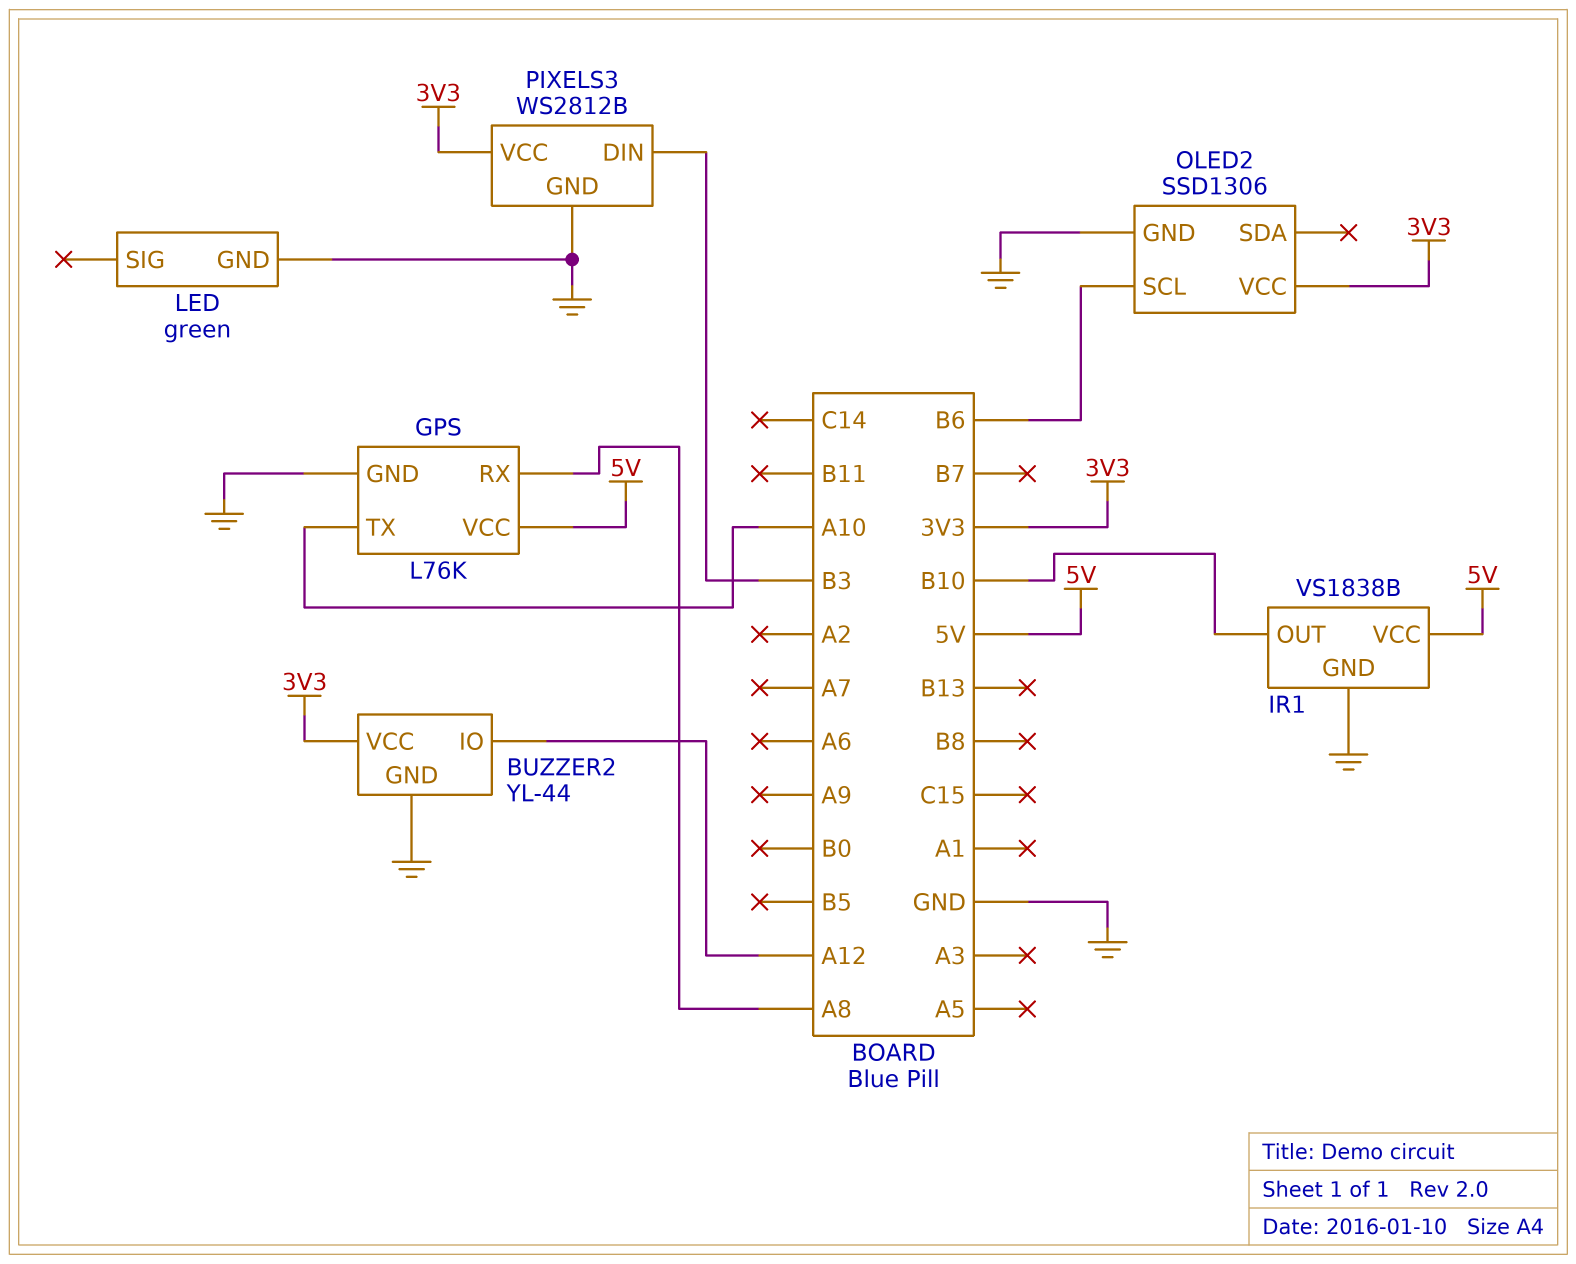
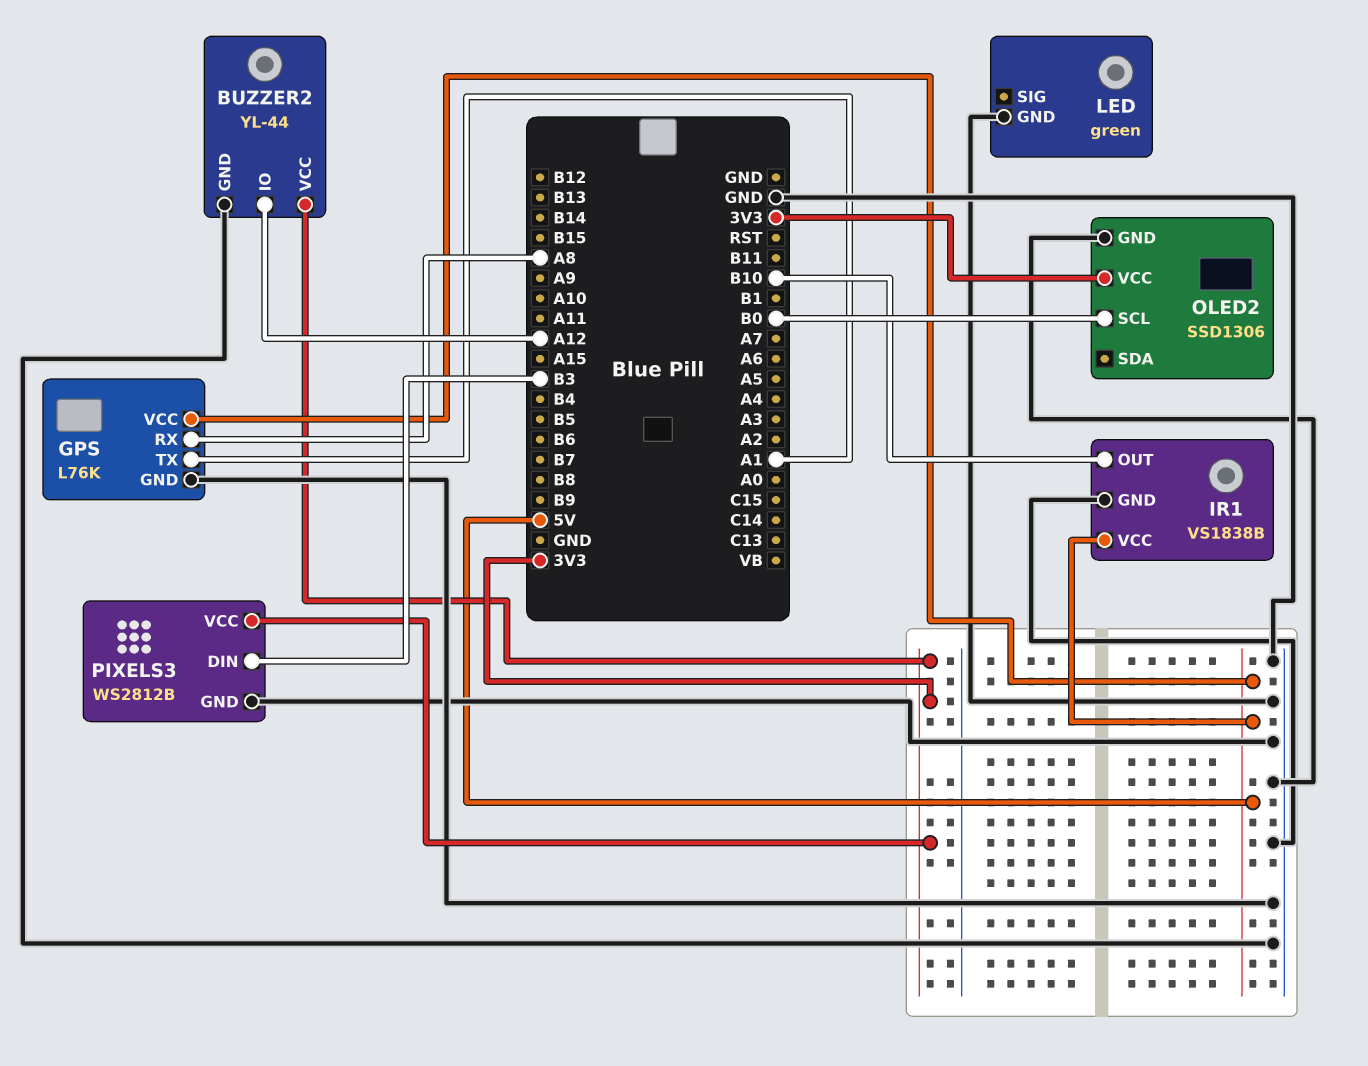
GPS pin TX: A10 -> A1
OLED2 pin SCL: B6 -> B0

